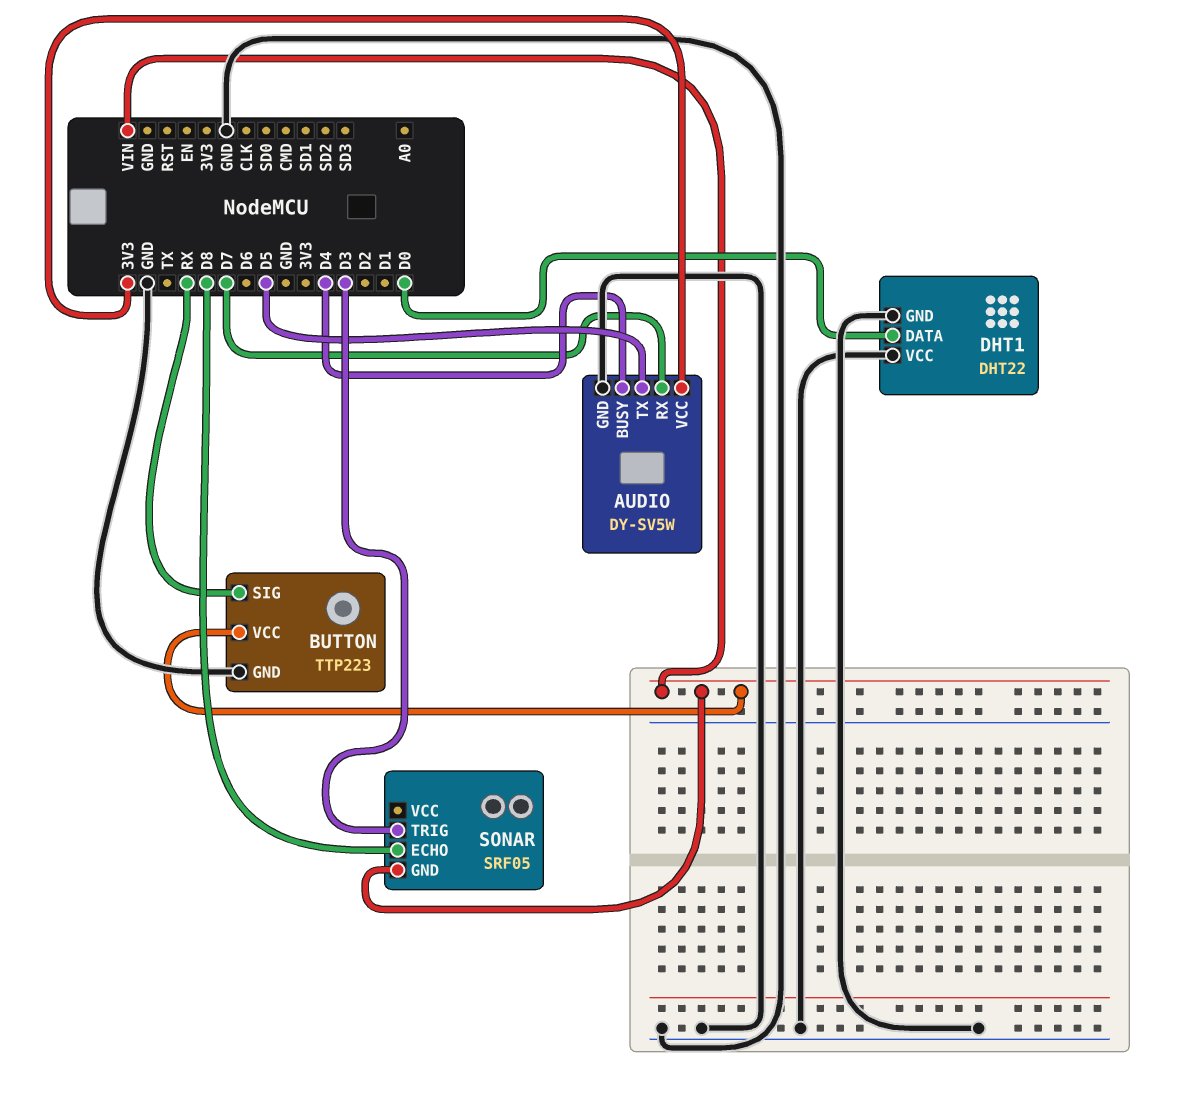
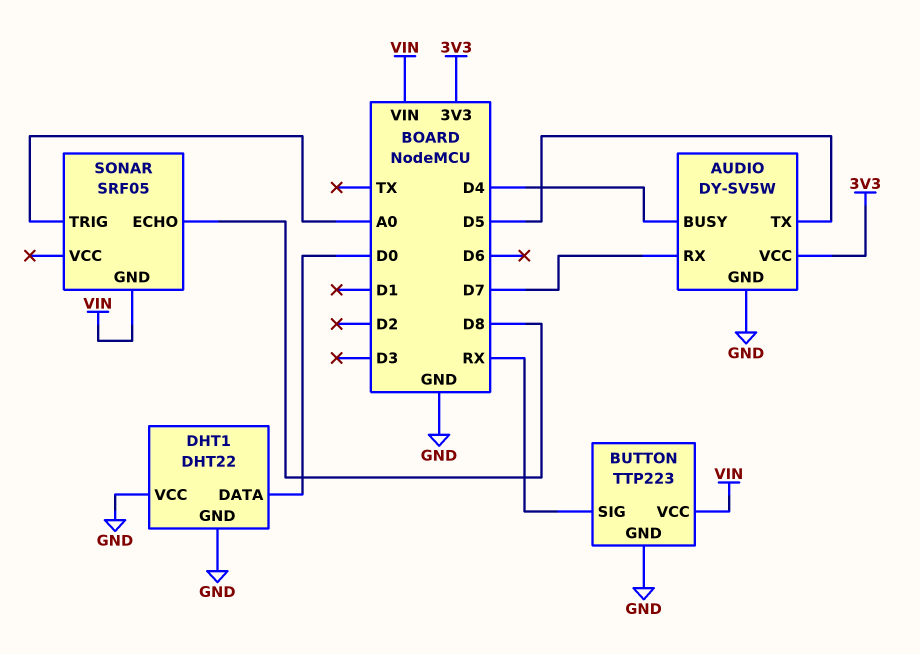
SONAR pin TRIG: D3 -> A0

